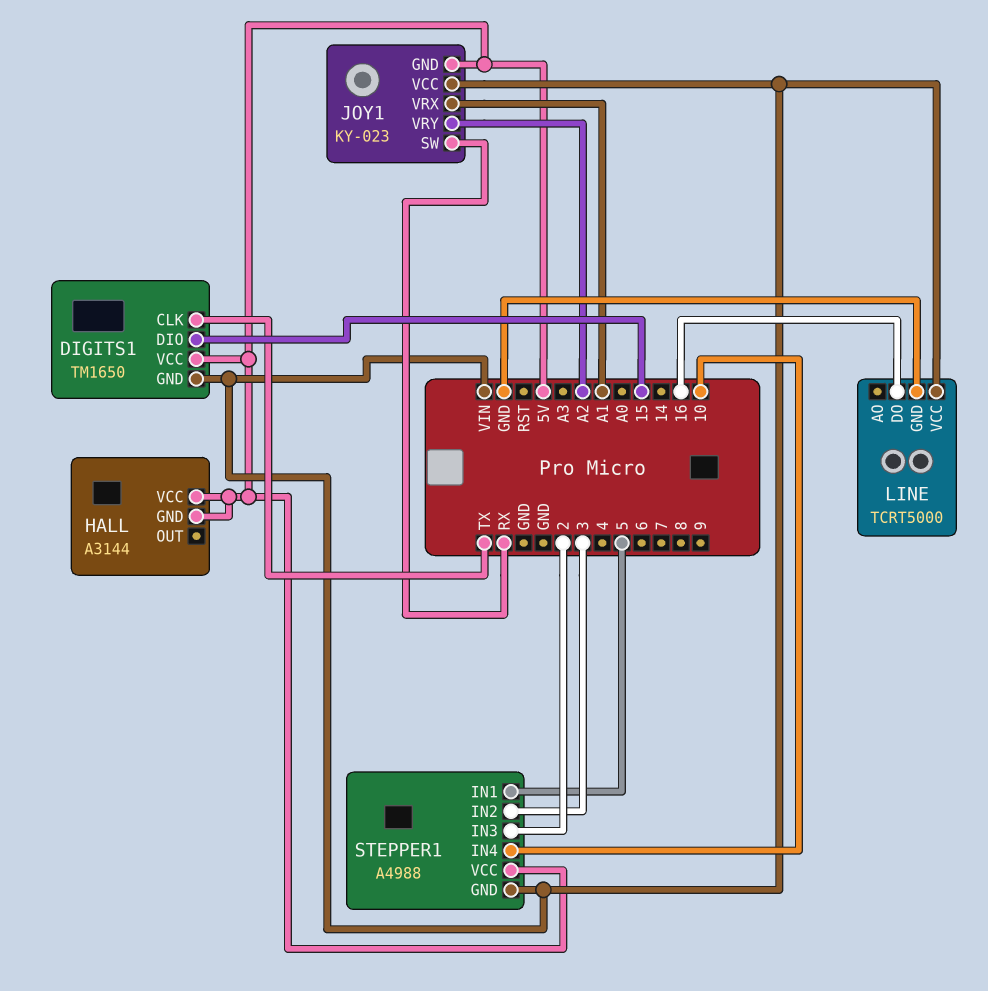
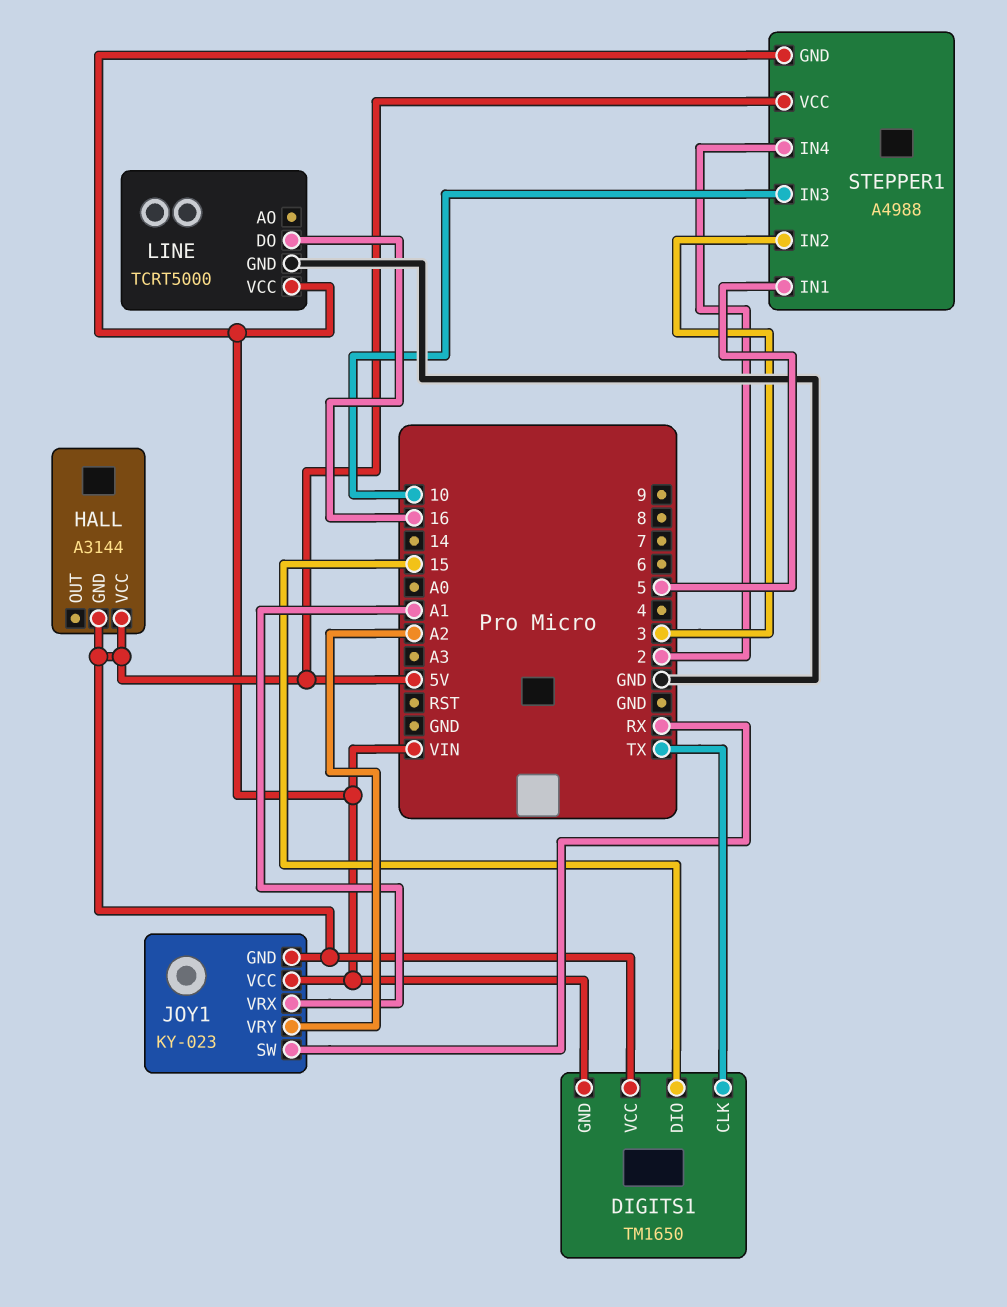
STEPPER1 pin IN3: 2 -> 10
STEPPER1 pin IN4: 10 -> 2

